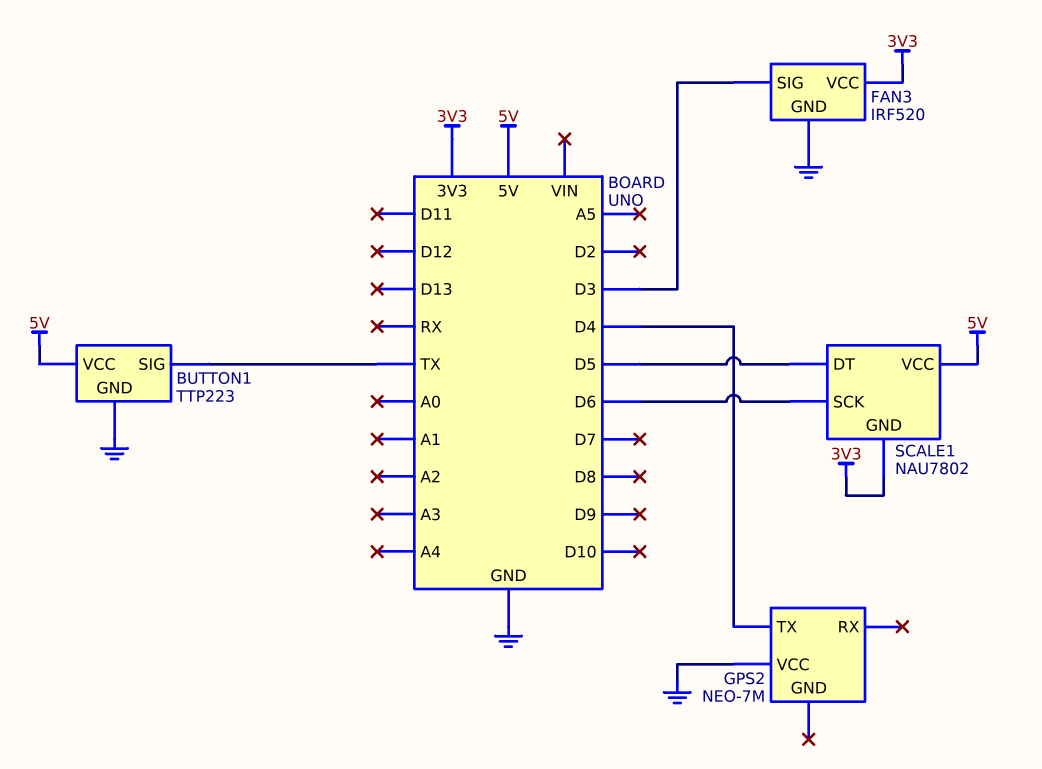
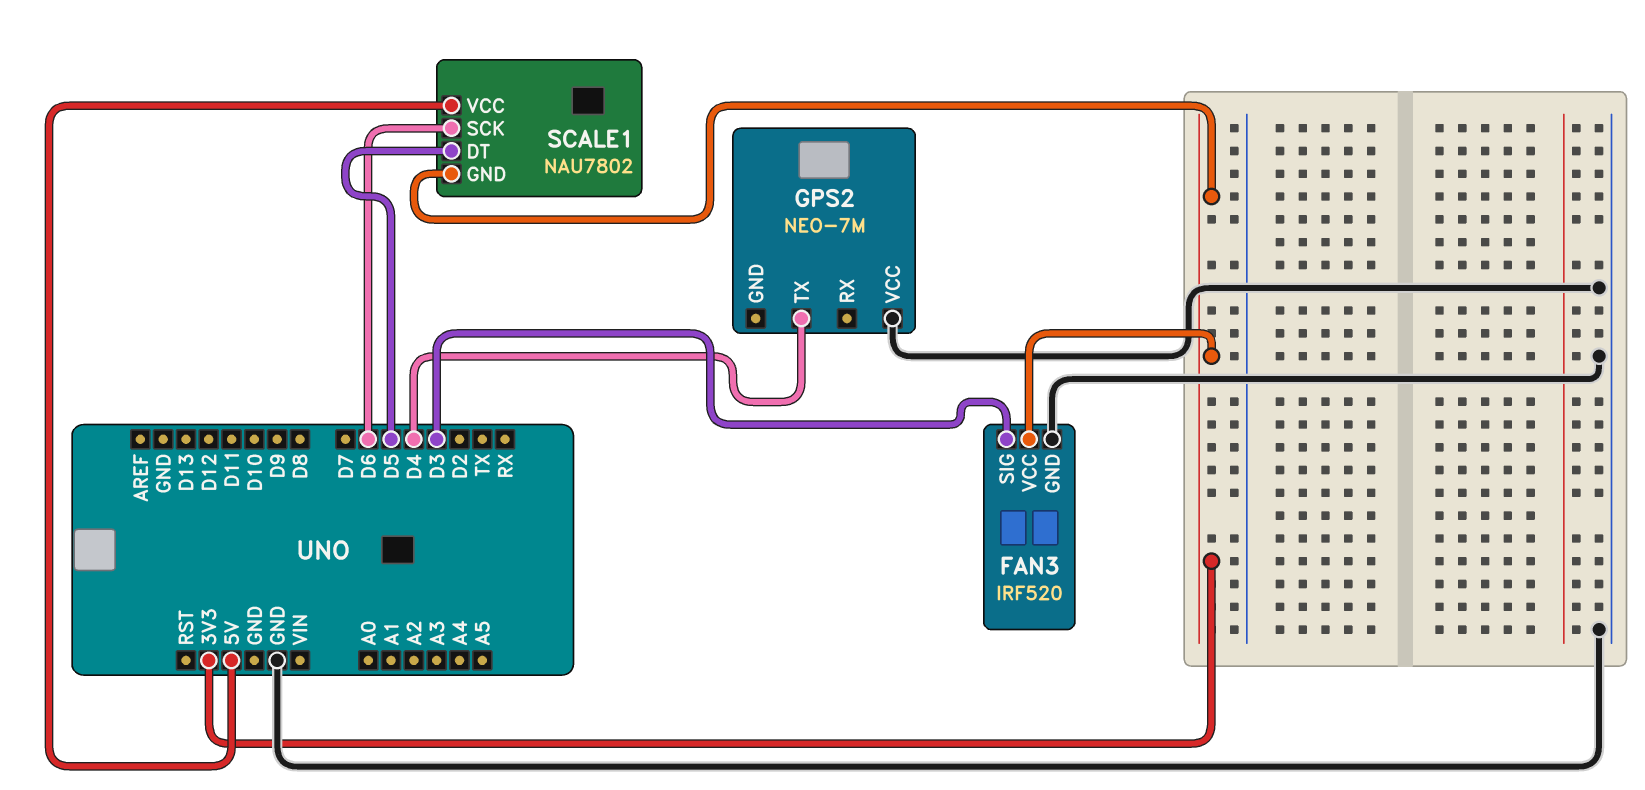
BUTTON1: TTP223 -> none
BUTTON1 pin GND: GND -> none
BUTTON1 pin SIG: TX -> none
BUTTON1 pin VCC: 5V -> none

